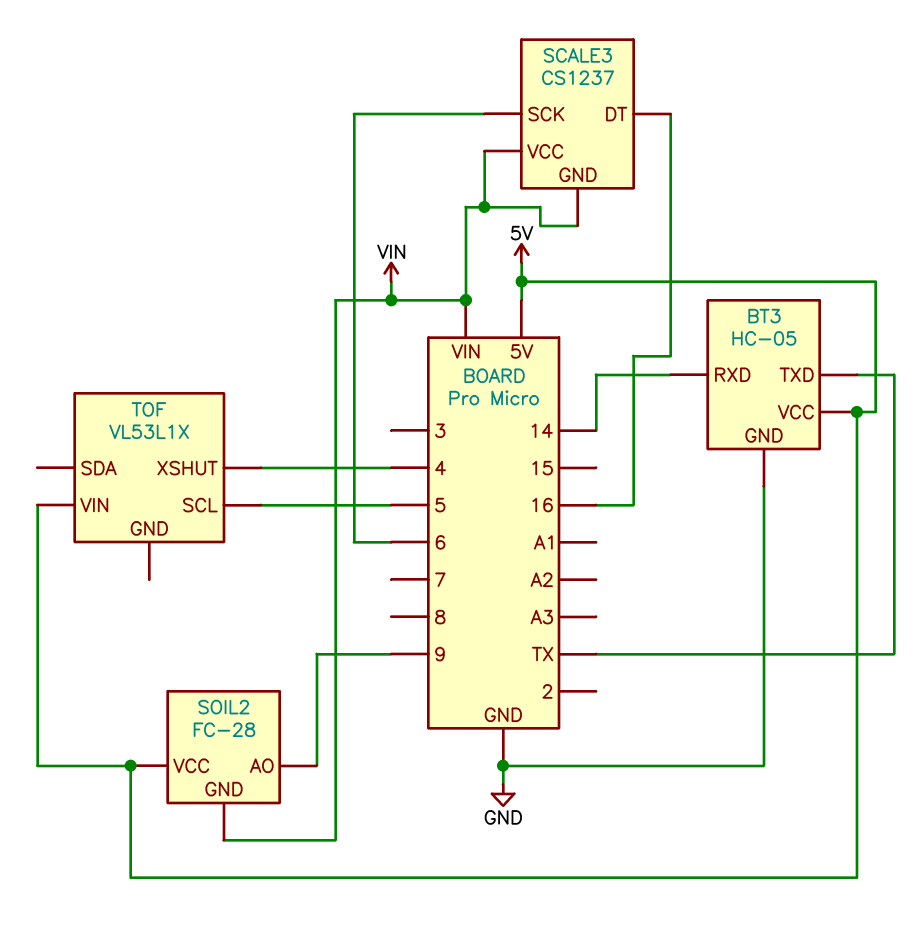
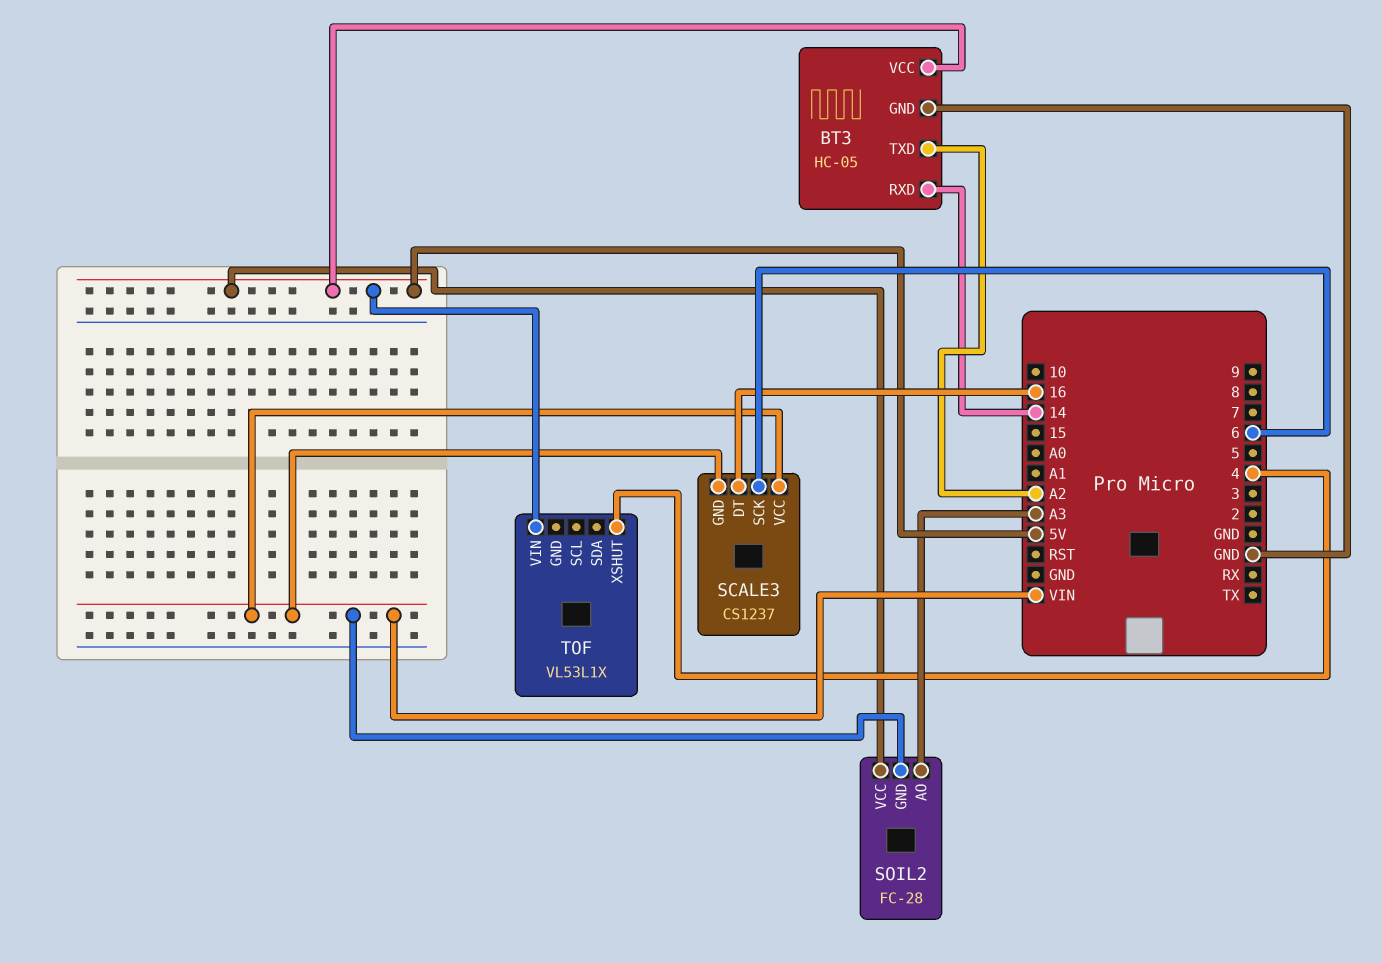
BT3 pin TXD: TX -> A2
SOIL2 pin AO: 9 -> A3
TOF pin SCL: 5 -> none

